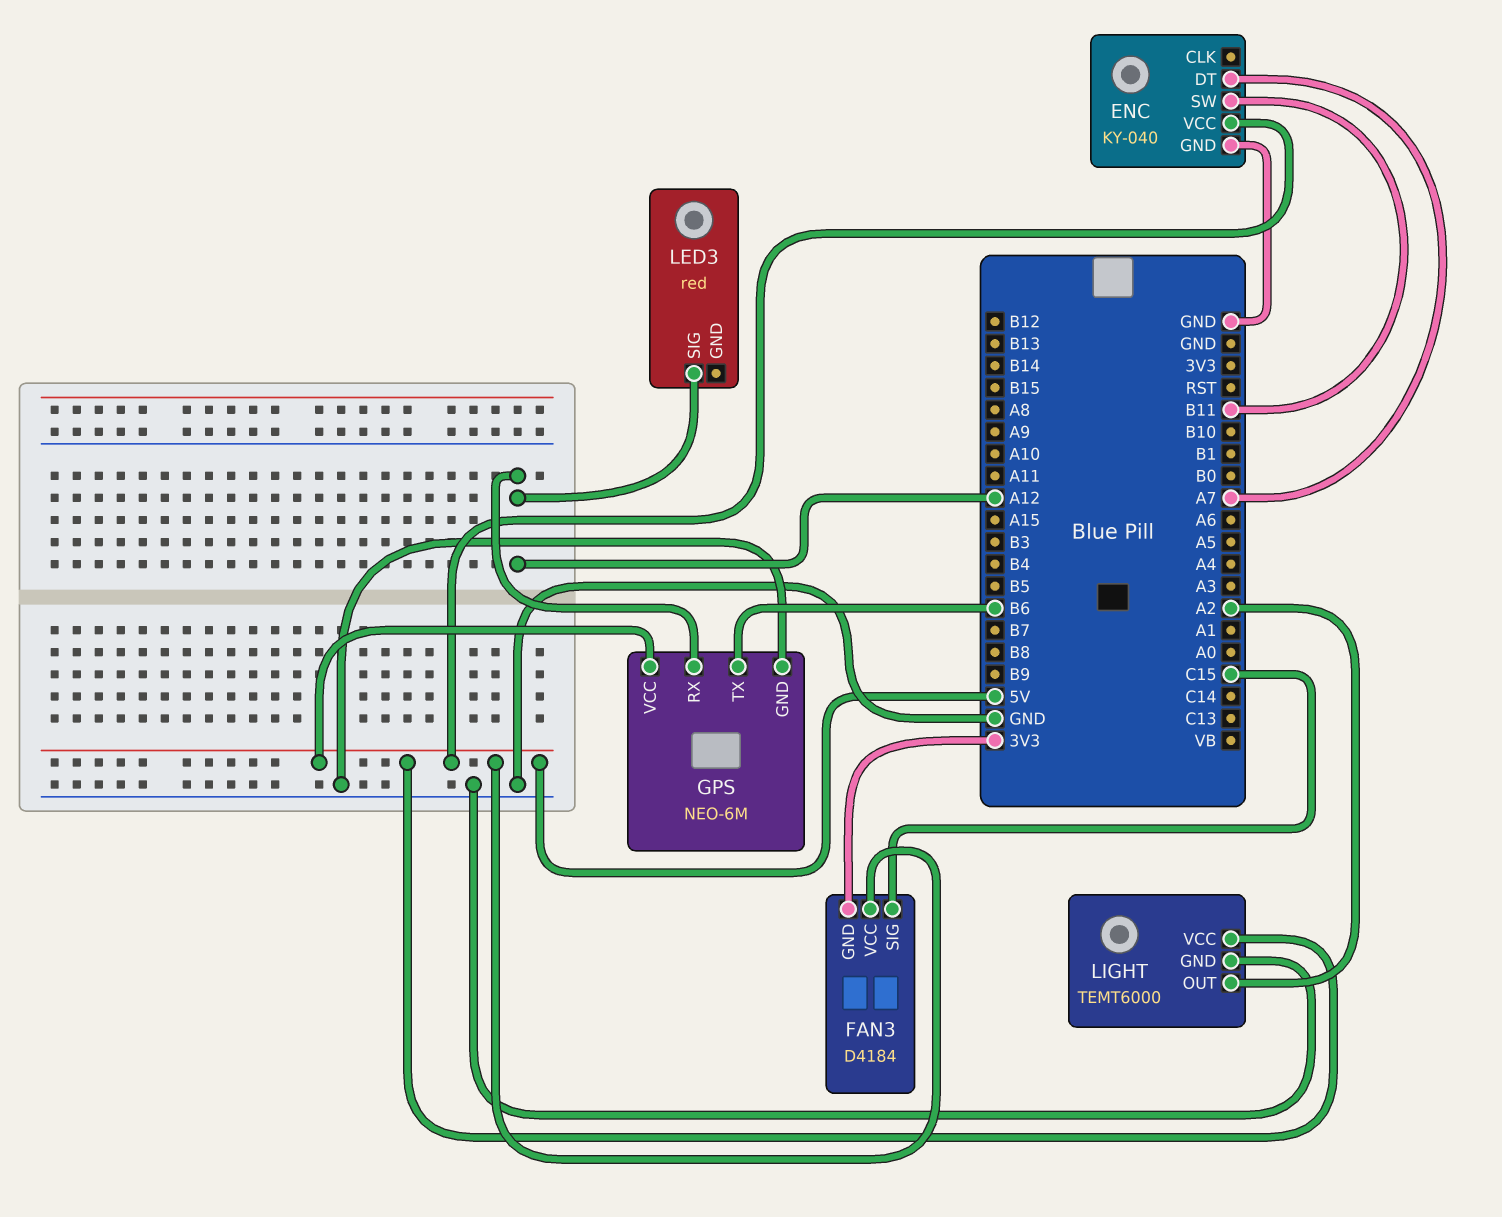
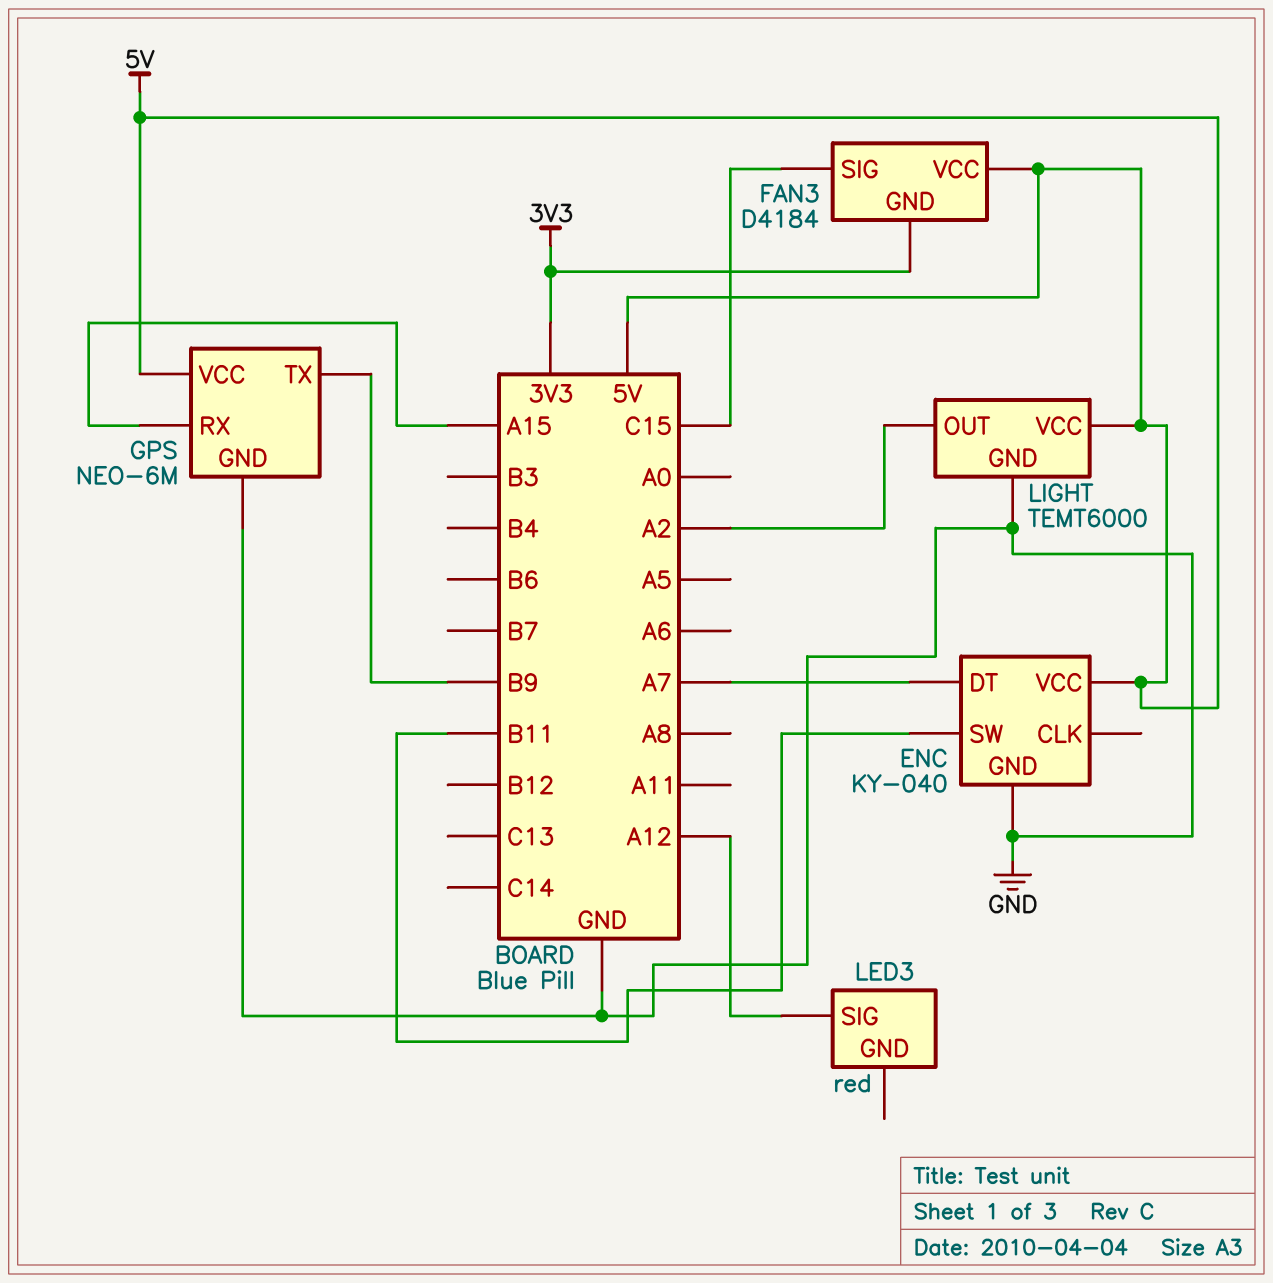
GPS pin RX: A12 -> A15
GPS pin TX: B6 -> B9

